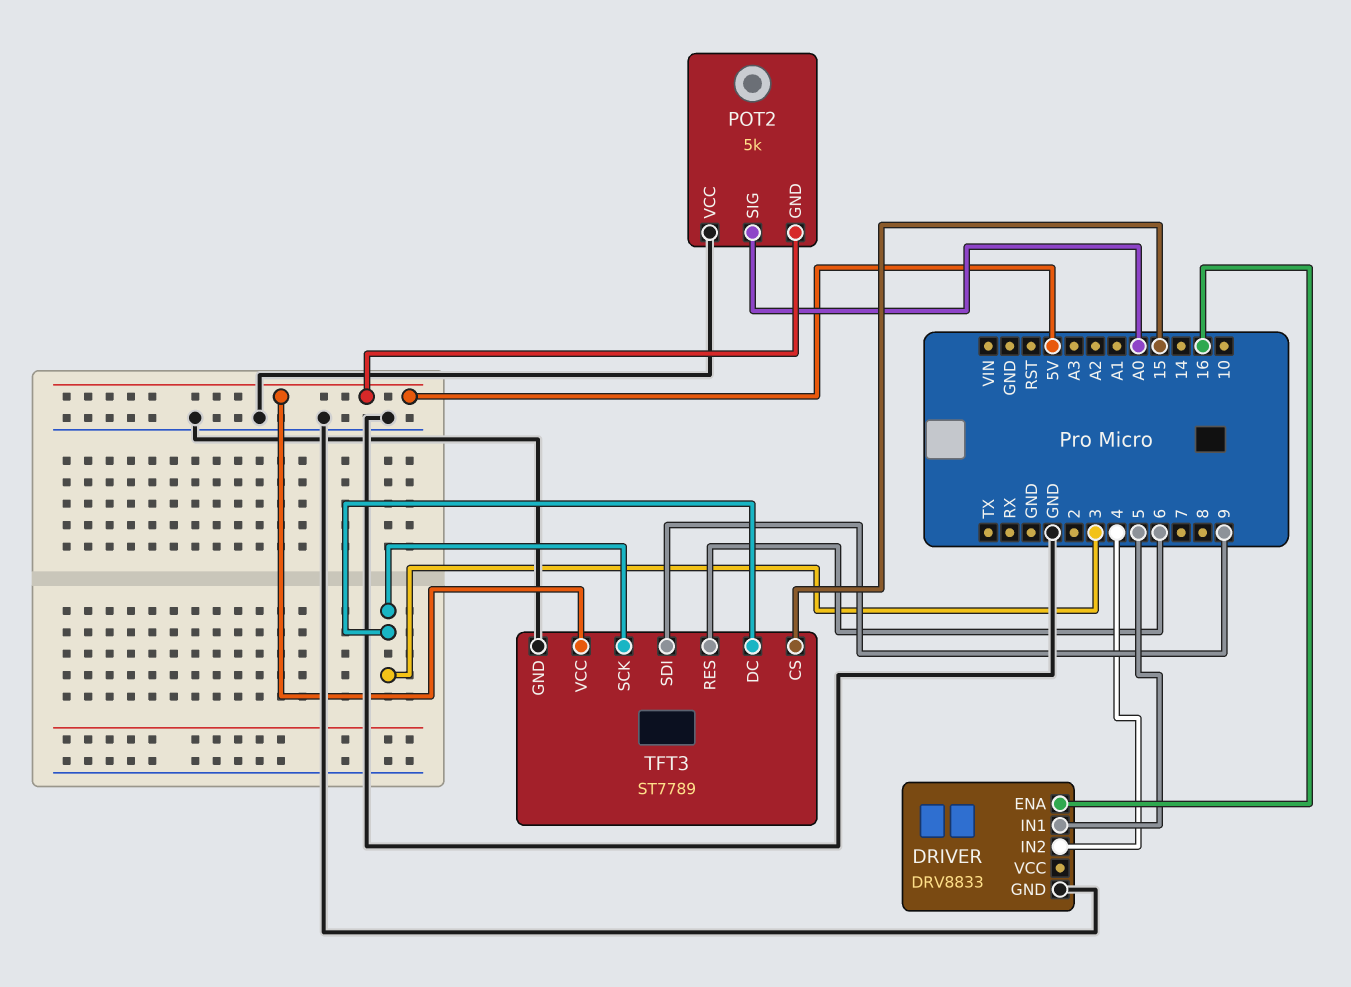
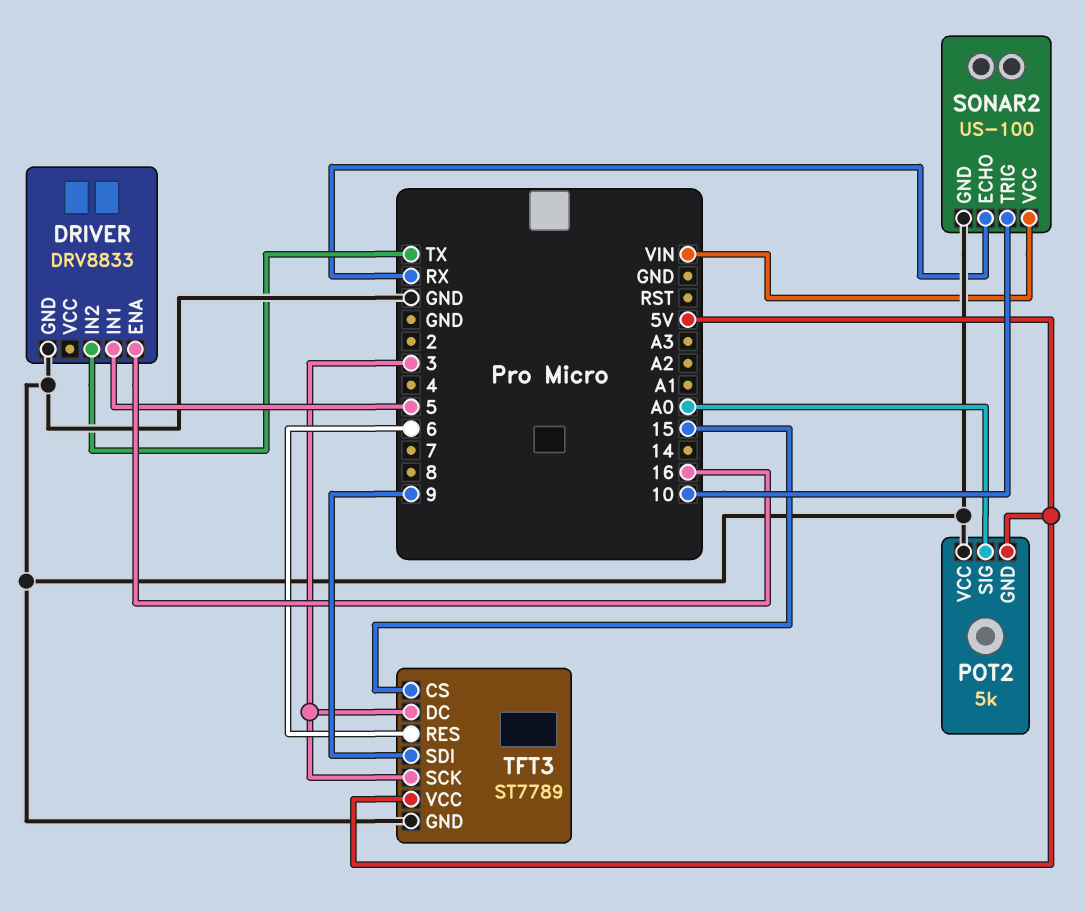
DRIVER pin IN2: 4 -> TX
SONAR2: none -> US-100
SONAR2 pin ECHO: none -> RX
SONAR2 pin GND: none -> GND
SONAR2 pin TRIG: none -> 10
SONAR2 pin VCC: none -> VIN

